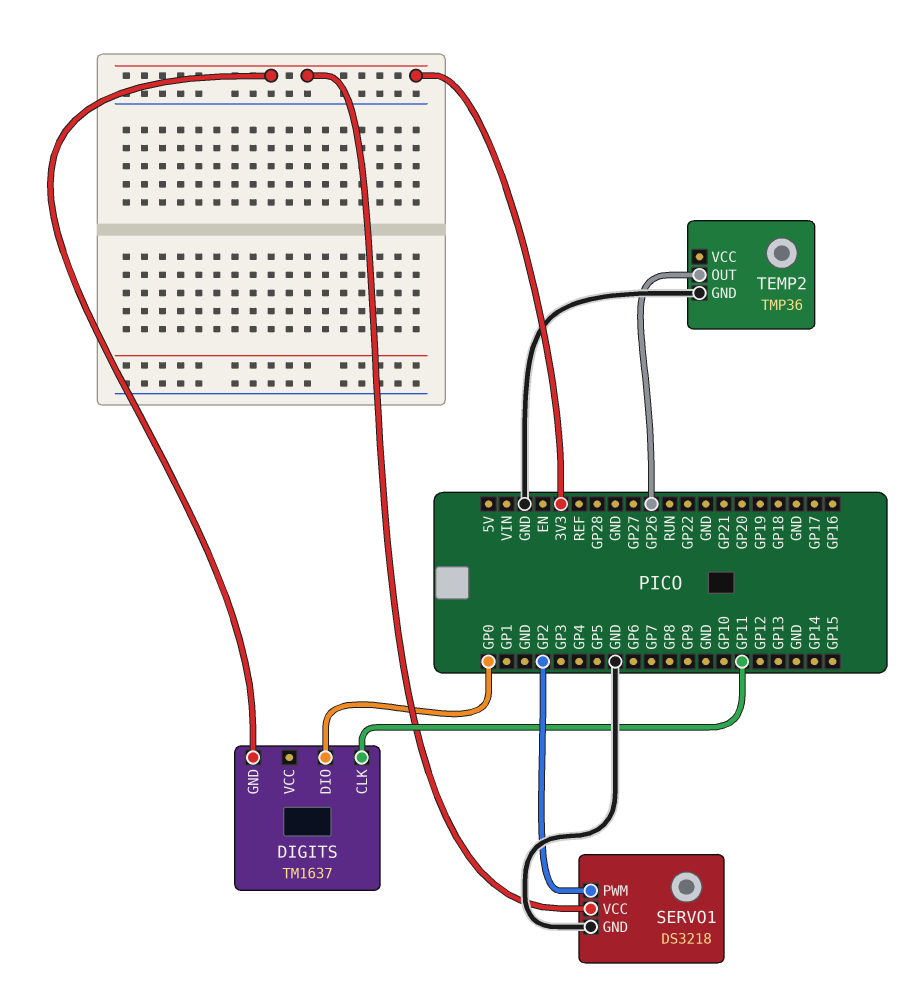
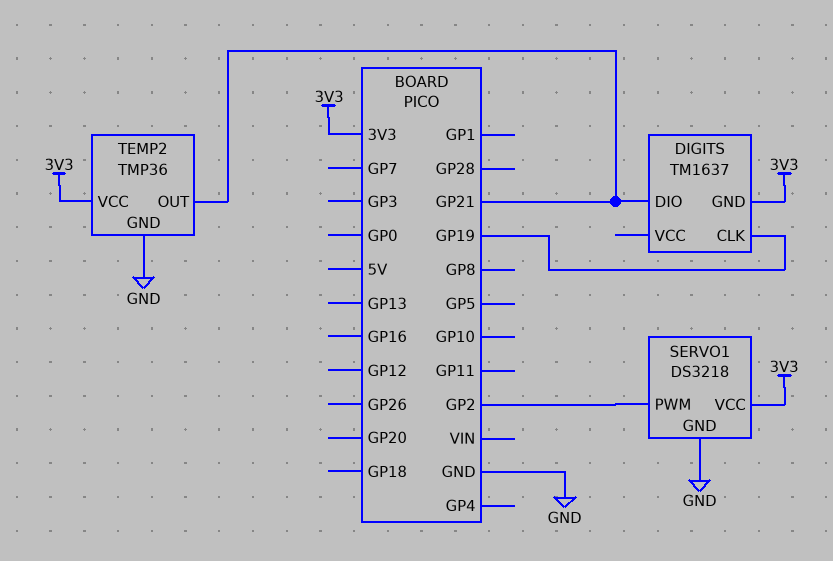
DIGITS pin CLK: GP11 -> GP19
DIGITS pin DIO: GP0 -> GP21
TEMP2 pin OUT: GP26 -> GP21
TEMP2 pin VCC: none -> 3V3

